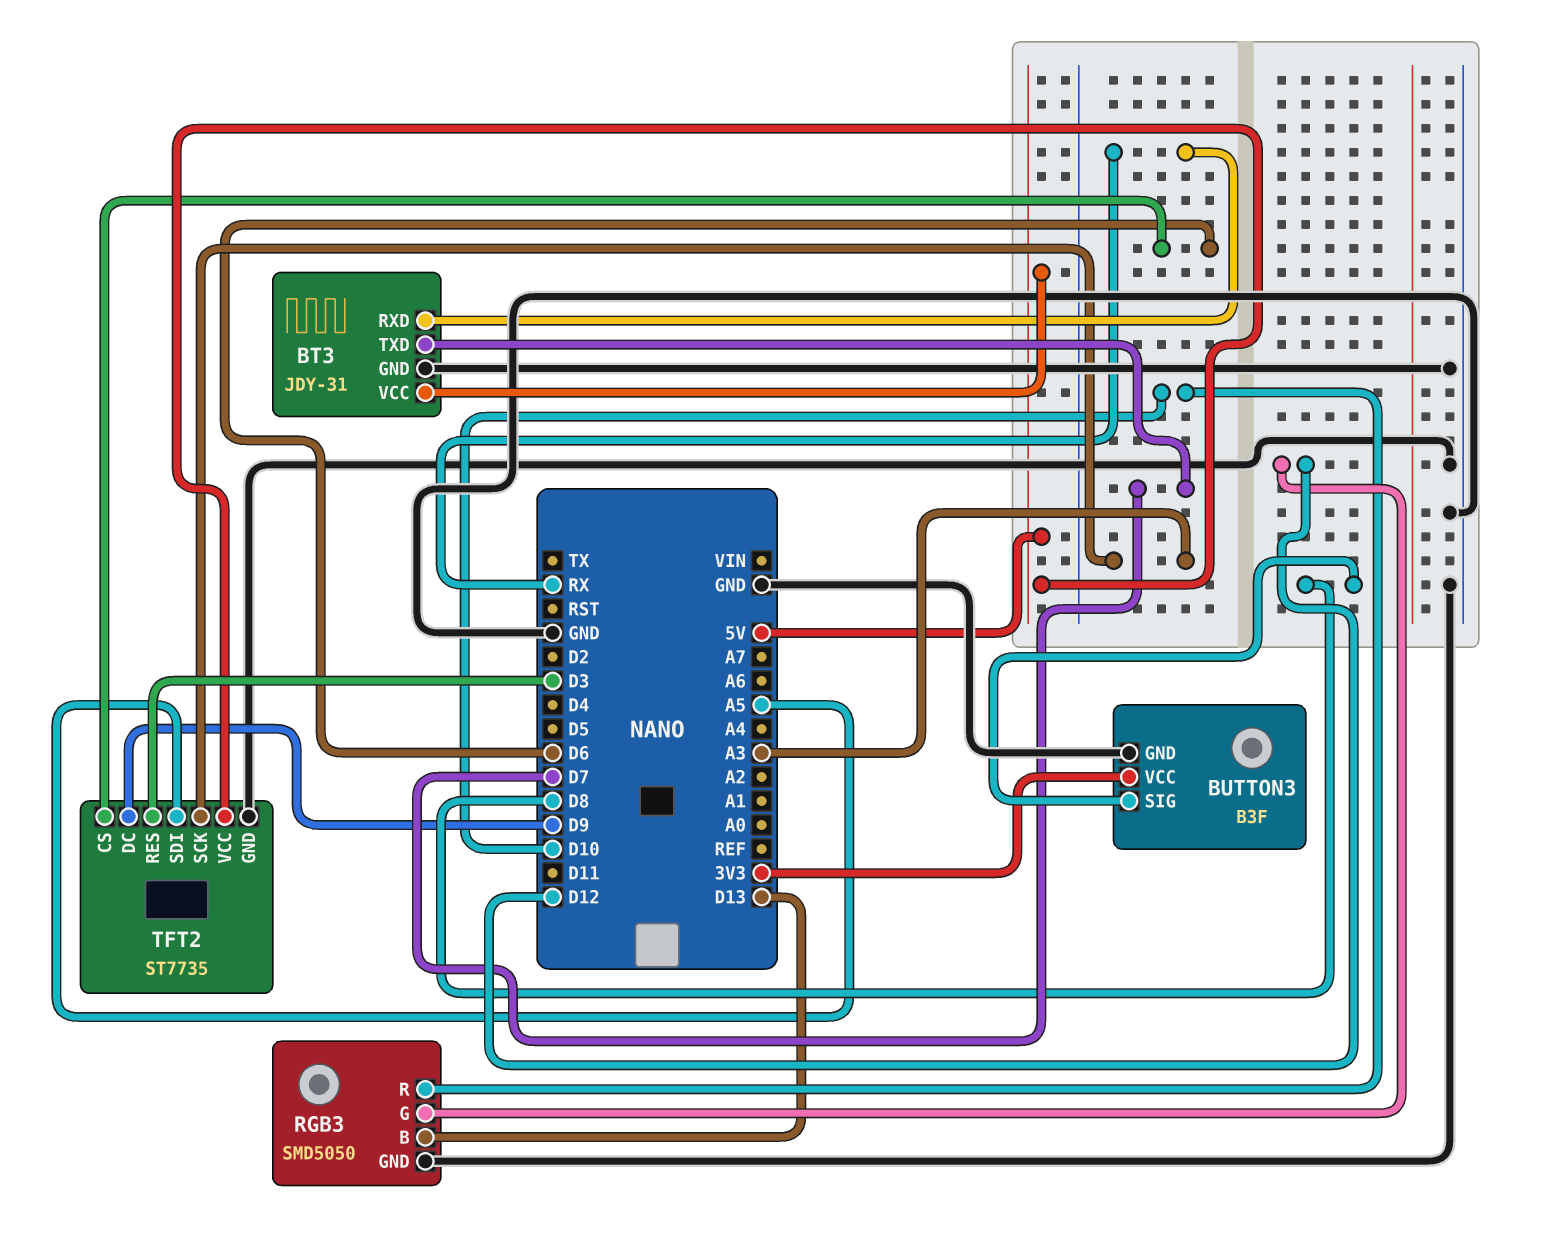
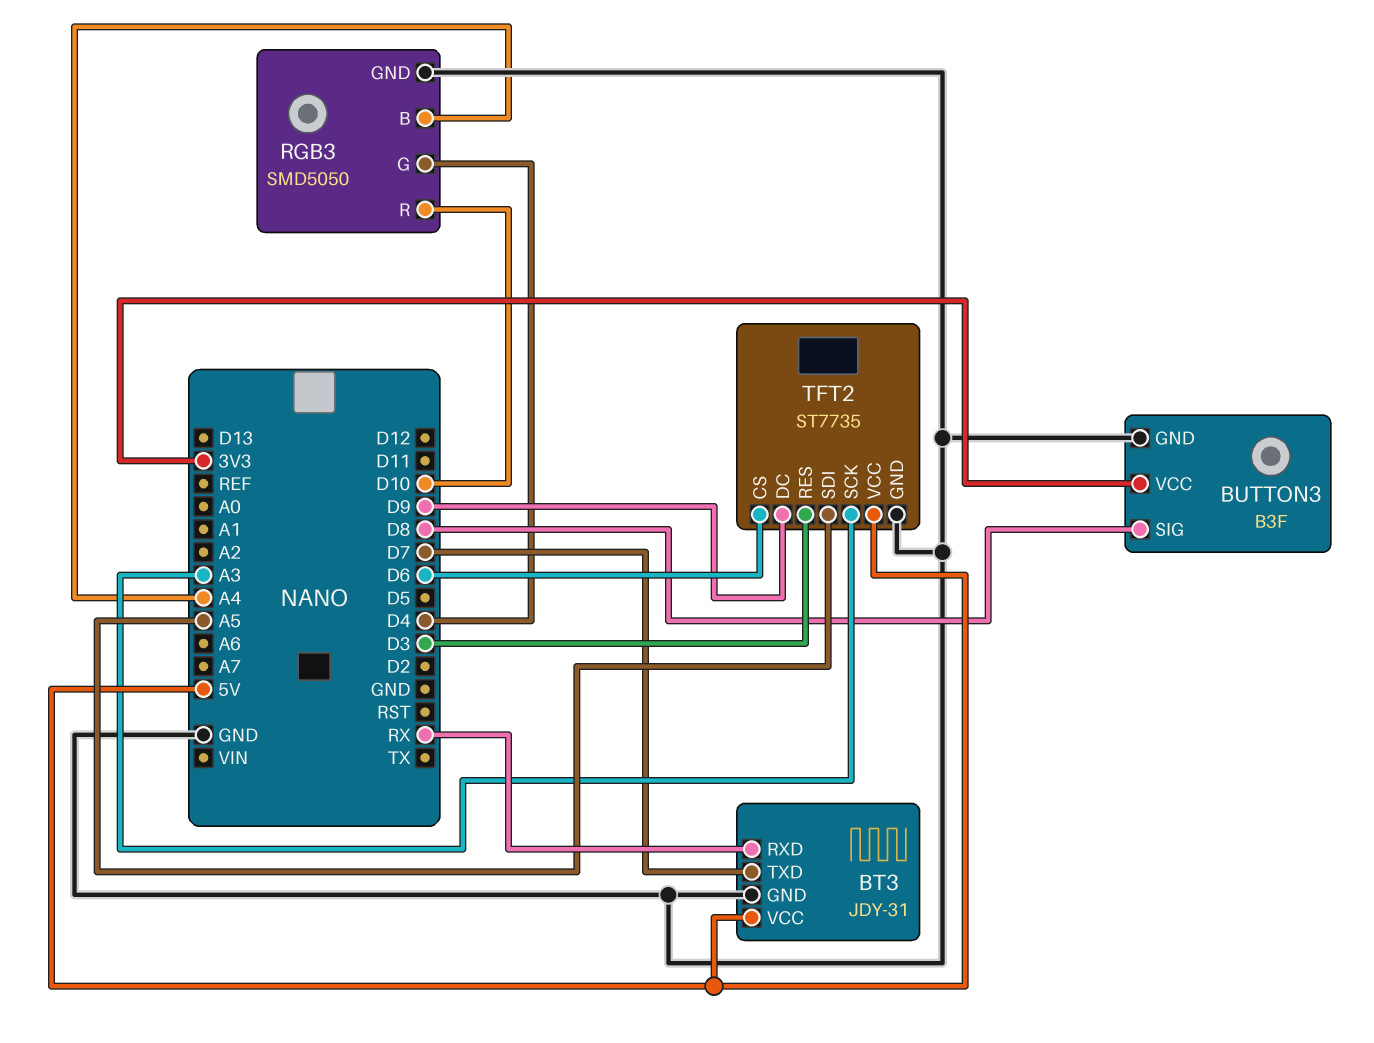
RGB3 pin B: D13 -> A4
RGB3 pin G: D12 -> D4

